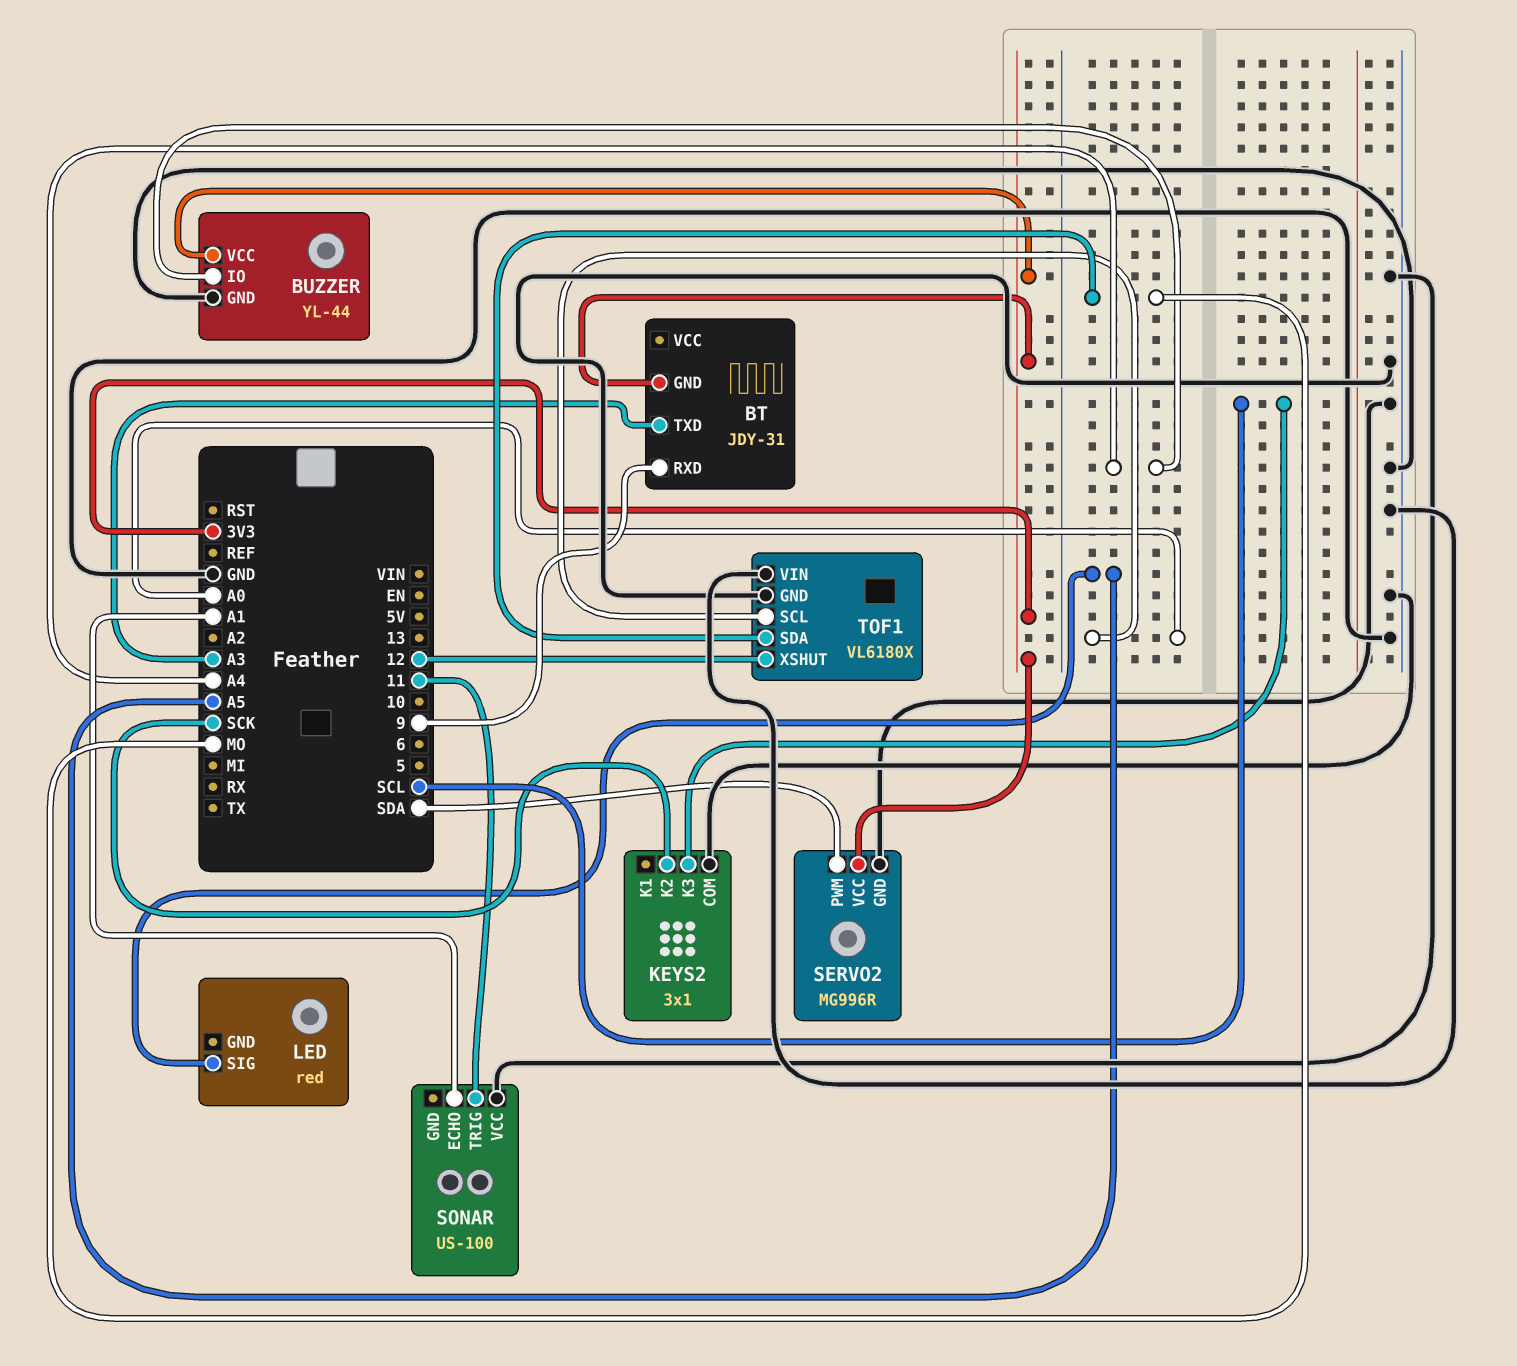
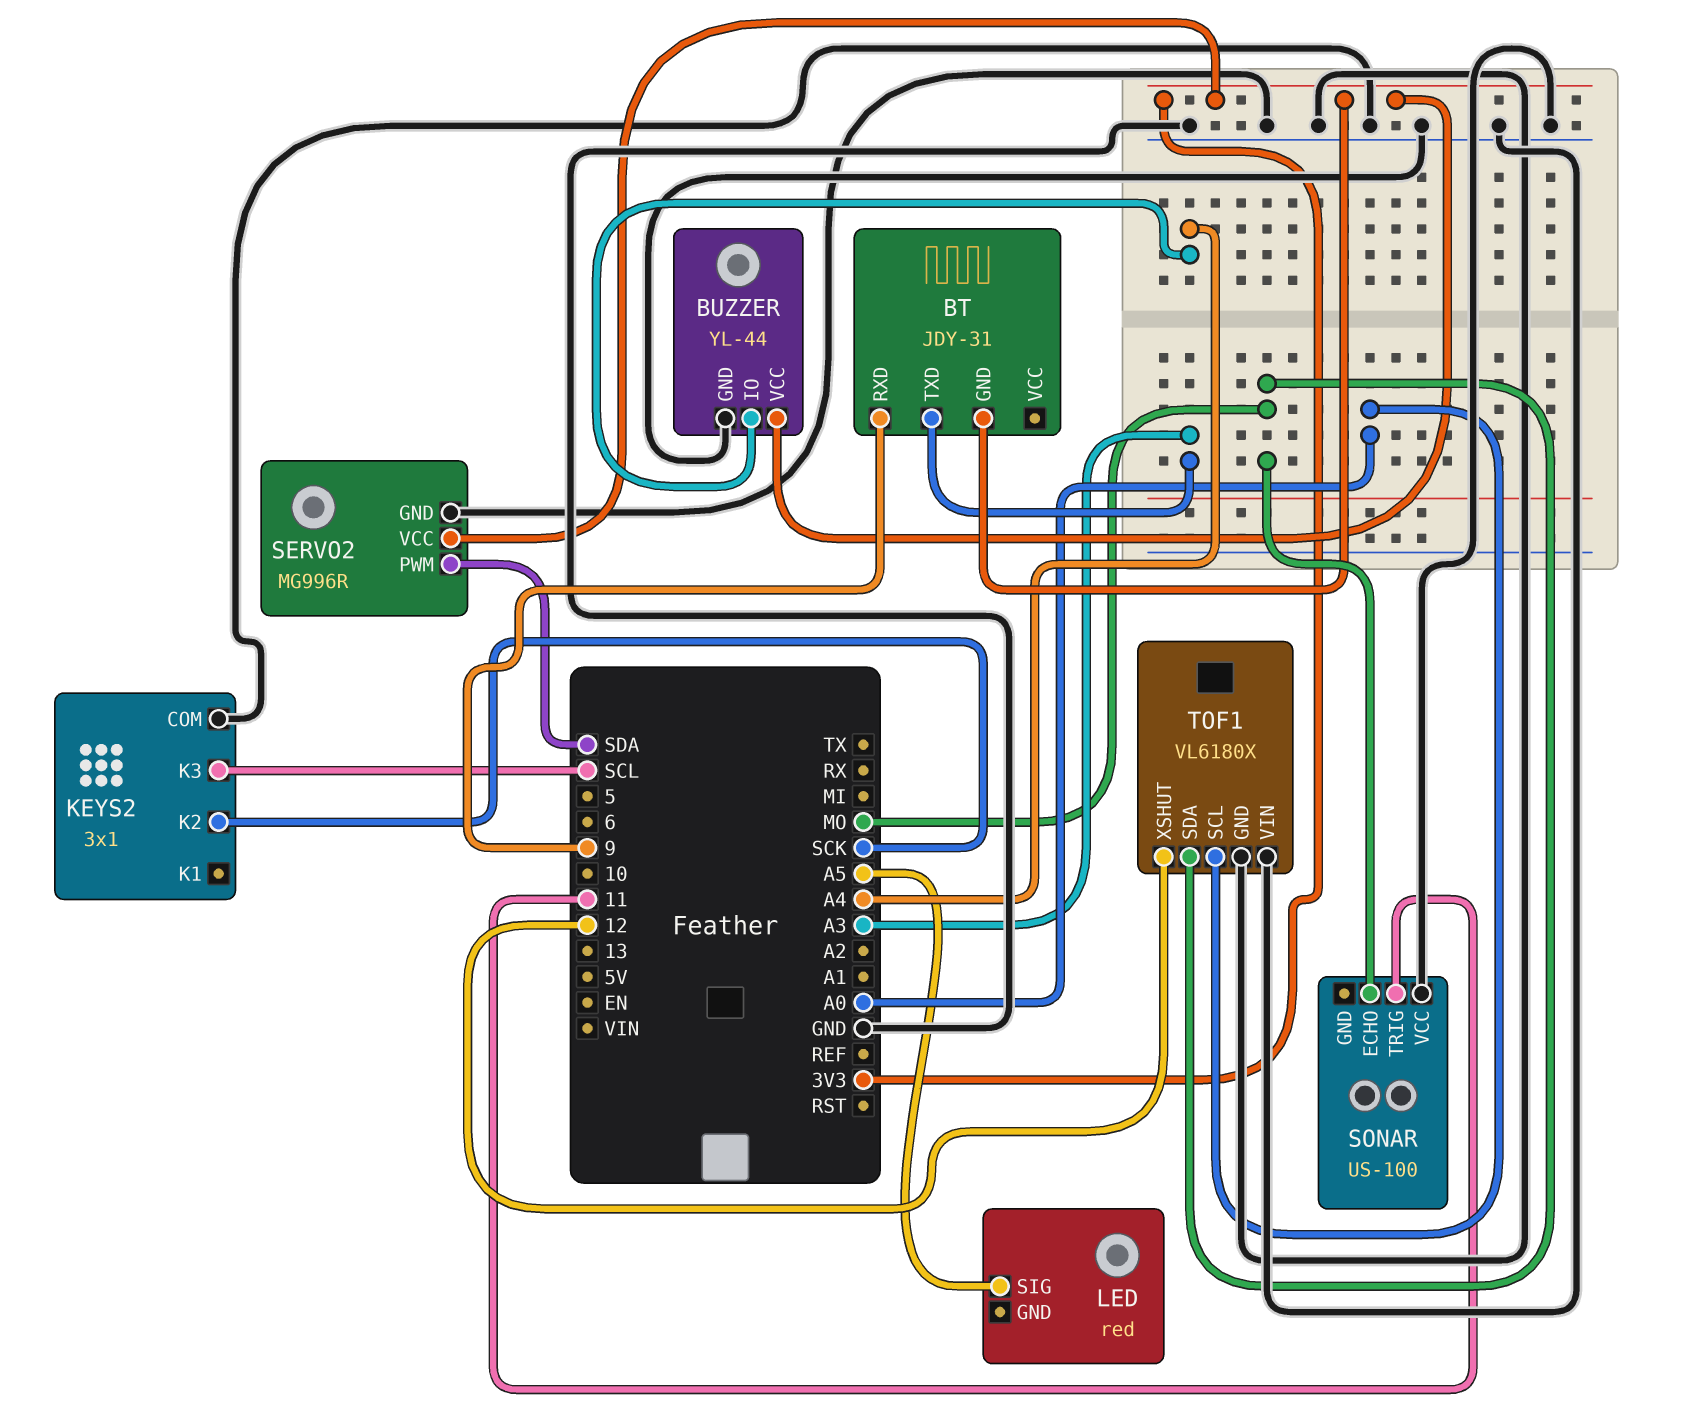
SONAR pin ECHO: A1 -> MO

